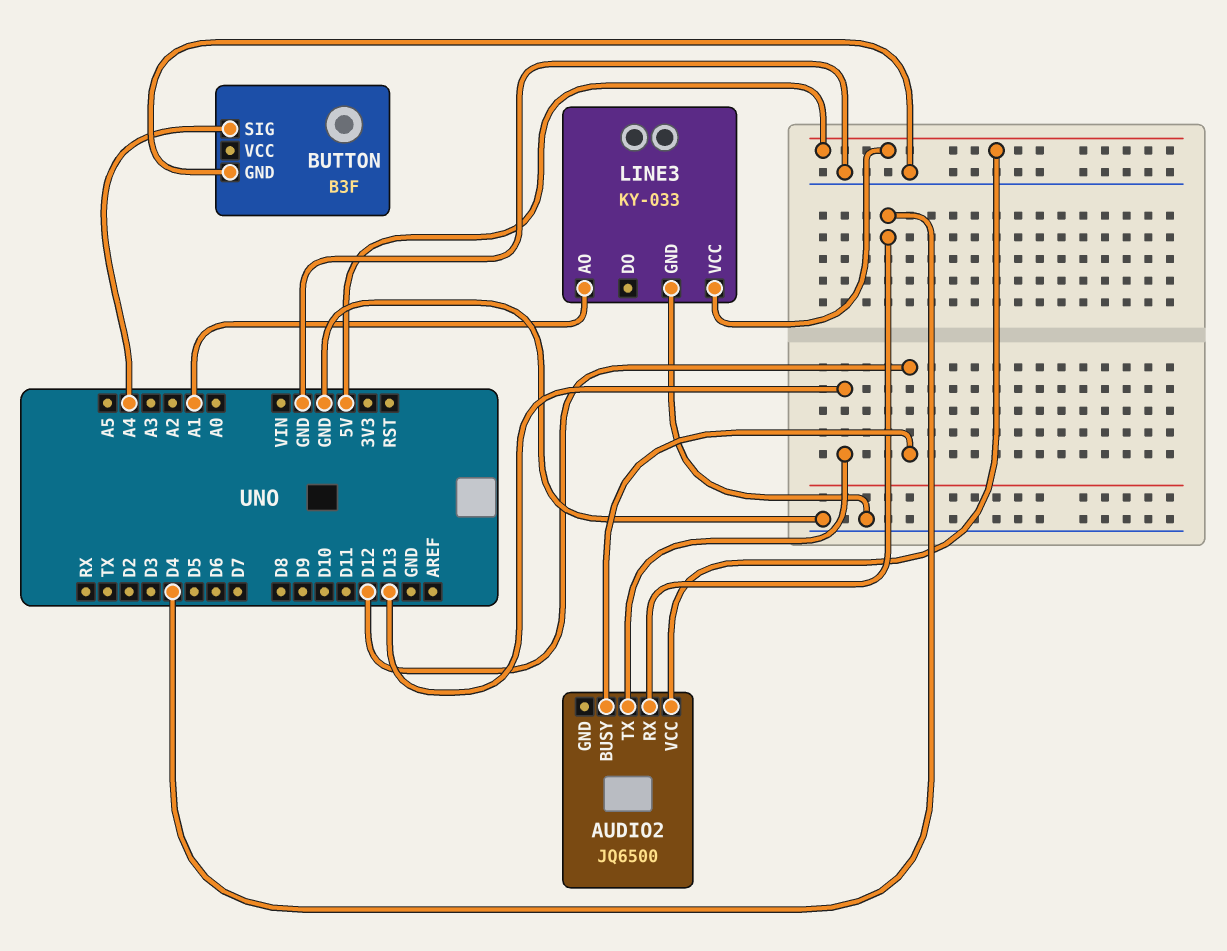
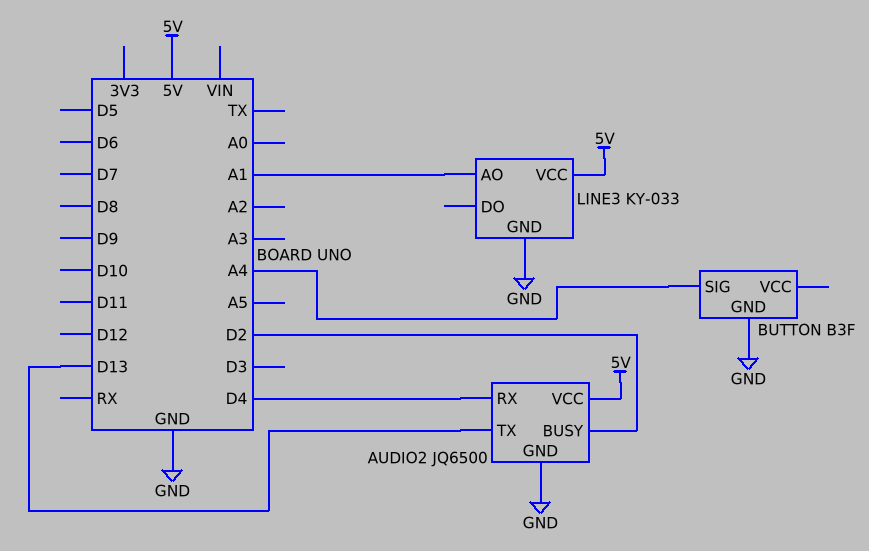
AUDIO2 pin BUSY: D12 -> D2
AUDIO2 pin GND: none -> GND

